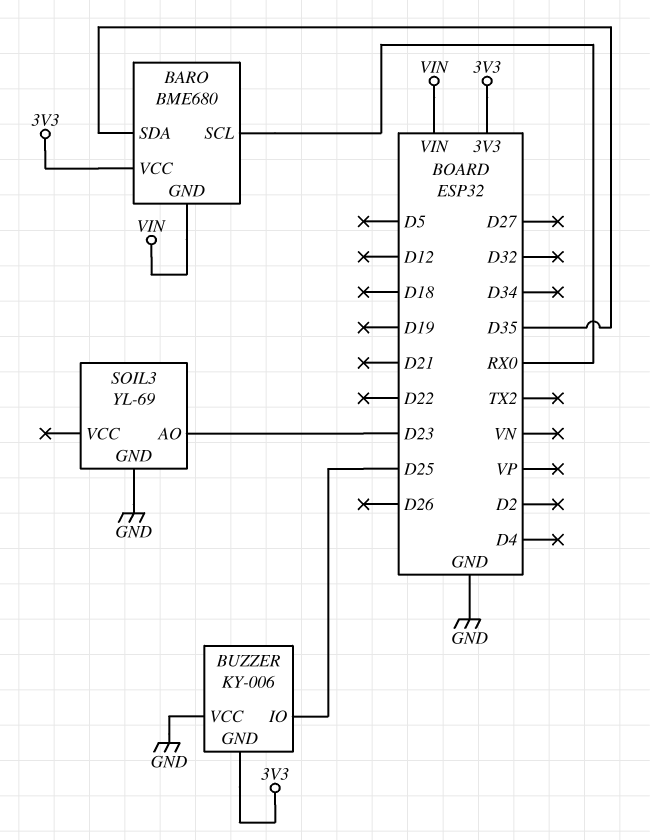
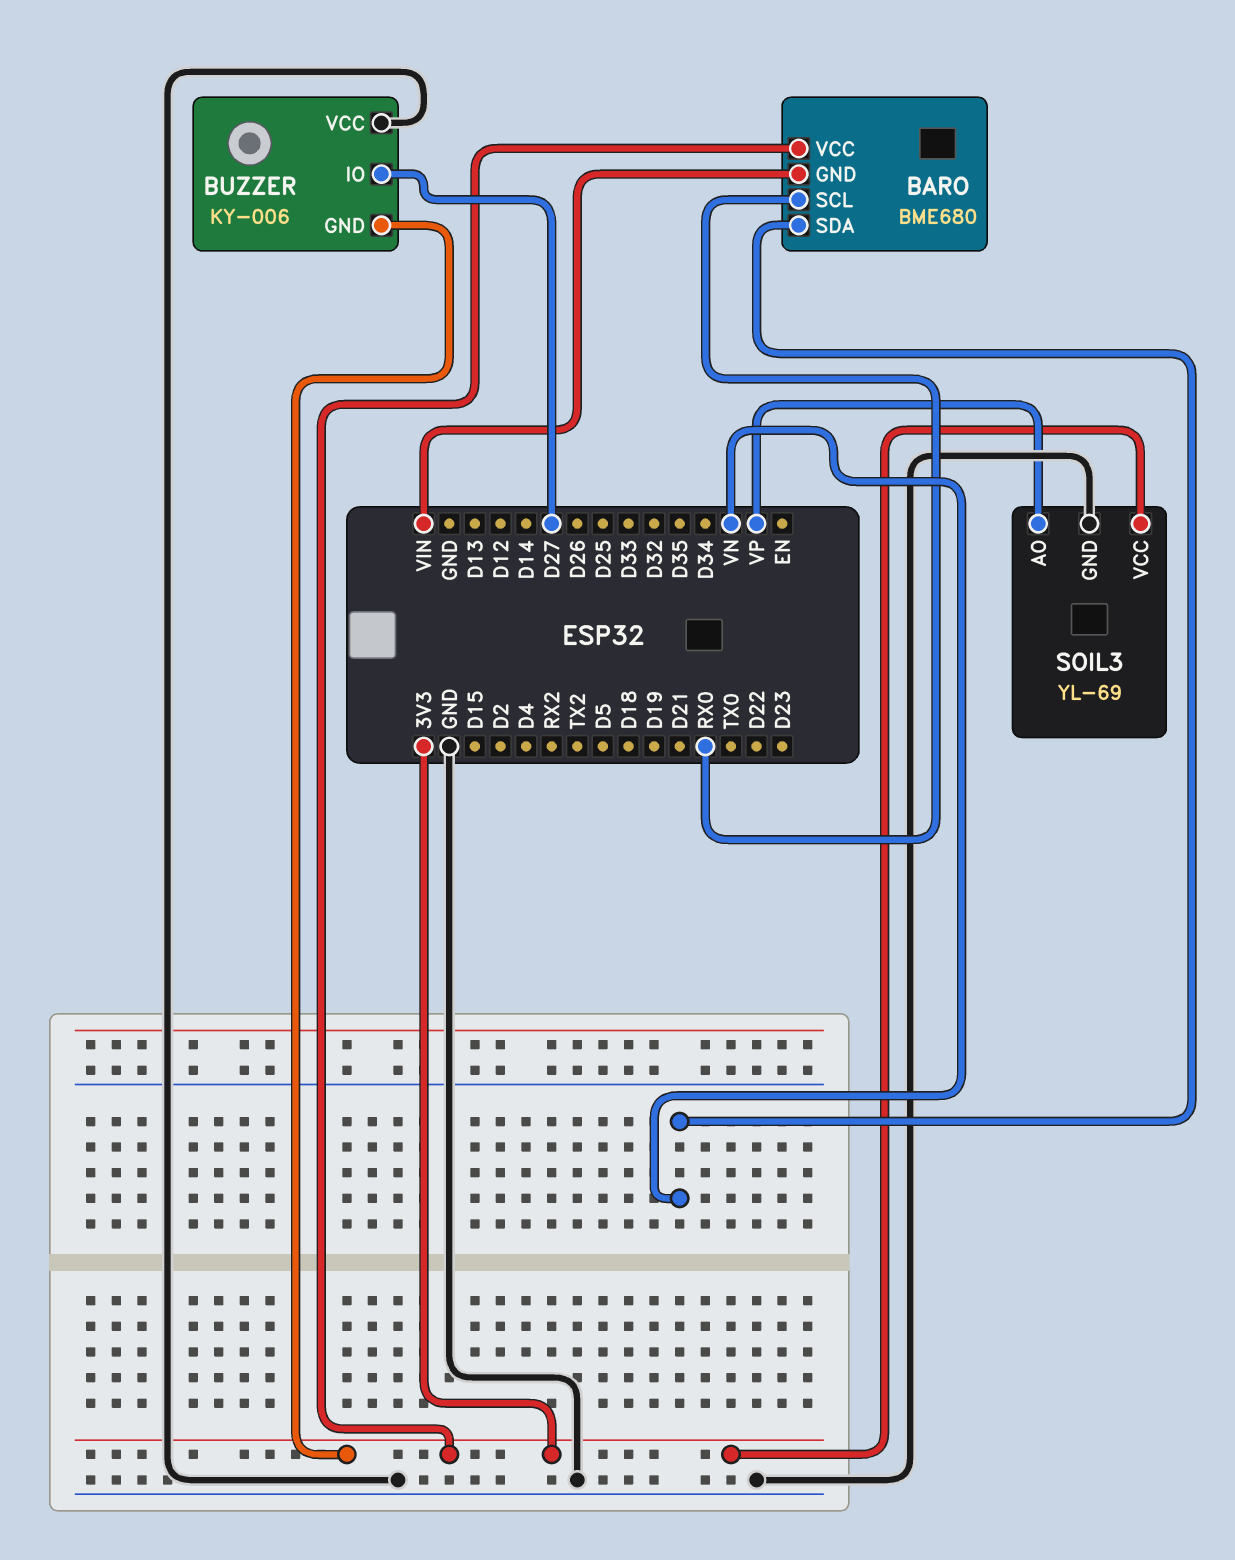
BARO pin SDA: D35 -> VN
BUZZER pin IO: D25 -> D27
SOIL3 pin AO: D23 -> VP
SOIL3 pin VCC: none -> 3V3

